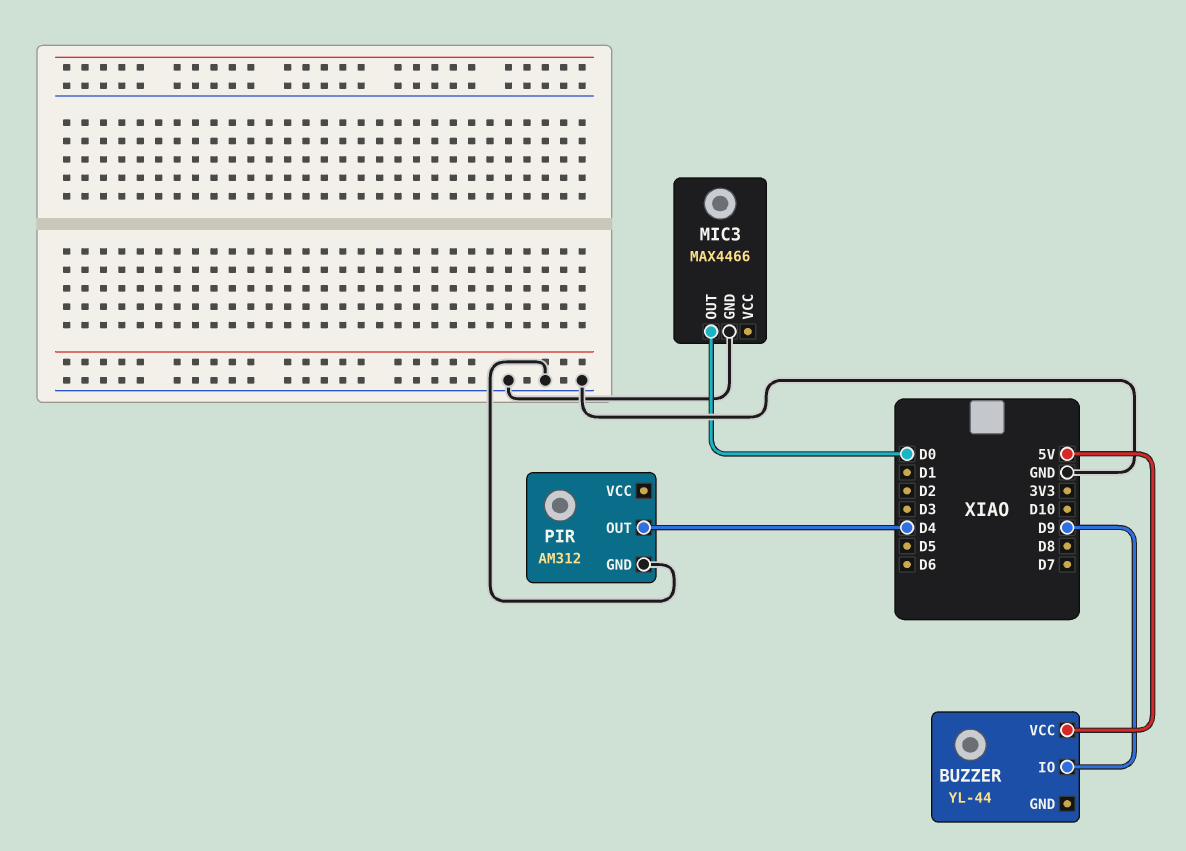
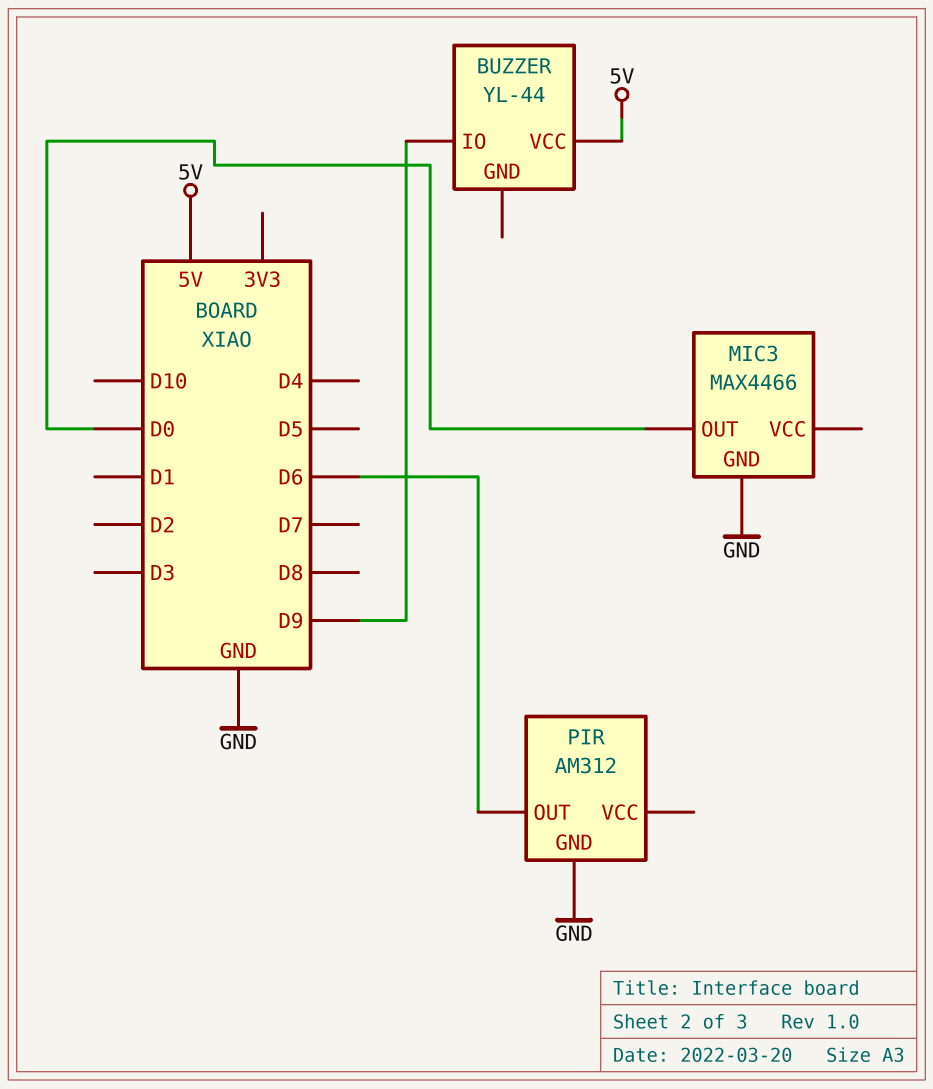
PIR pin OUT: D4 -> D6

